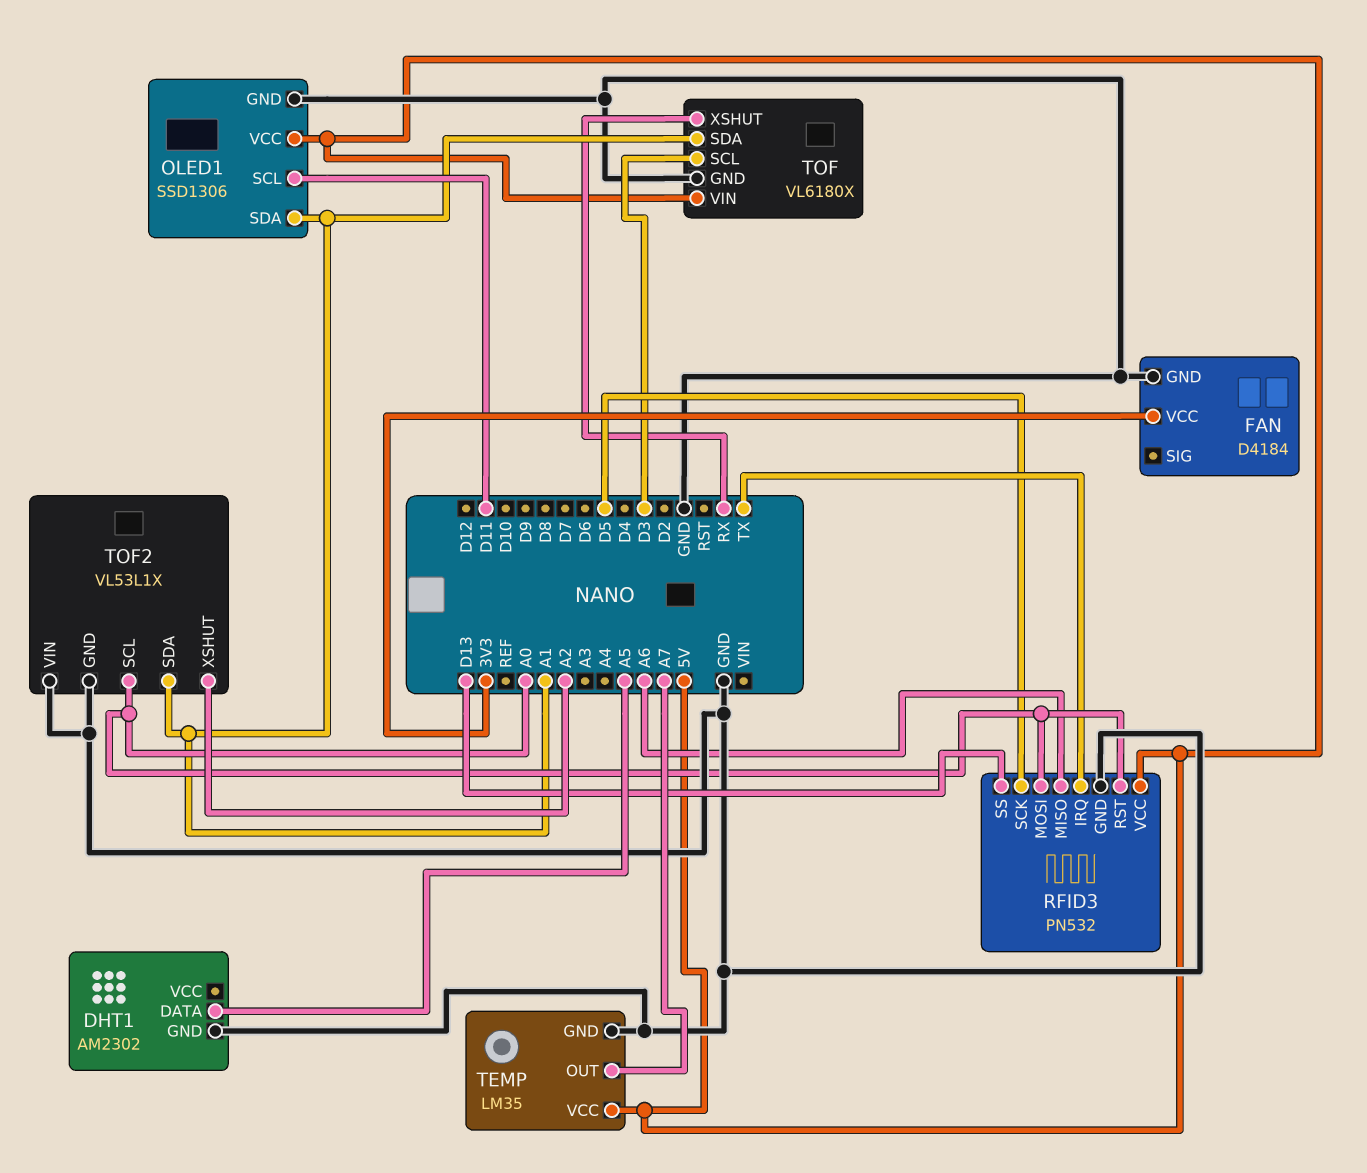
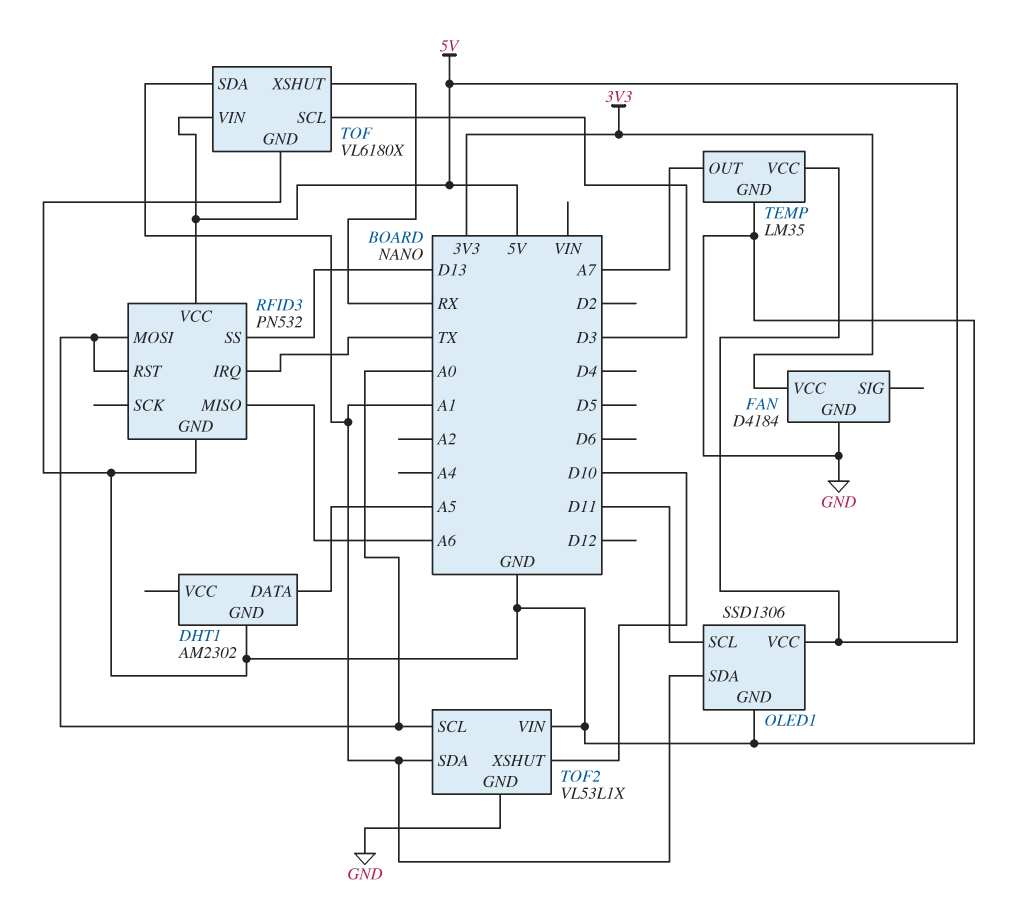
RFID3 pin SCK: D5 -> none
TOF2 pin XSHUT: A2 -> D10

